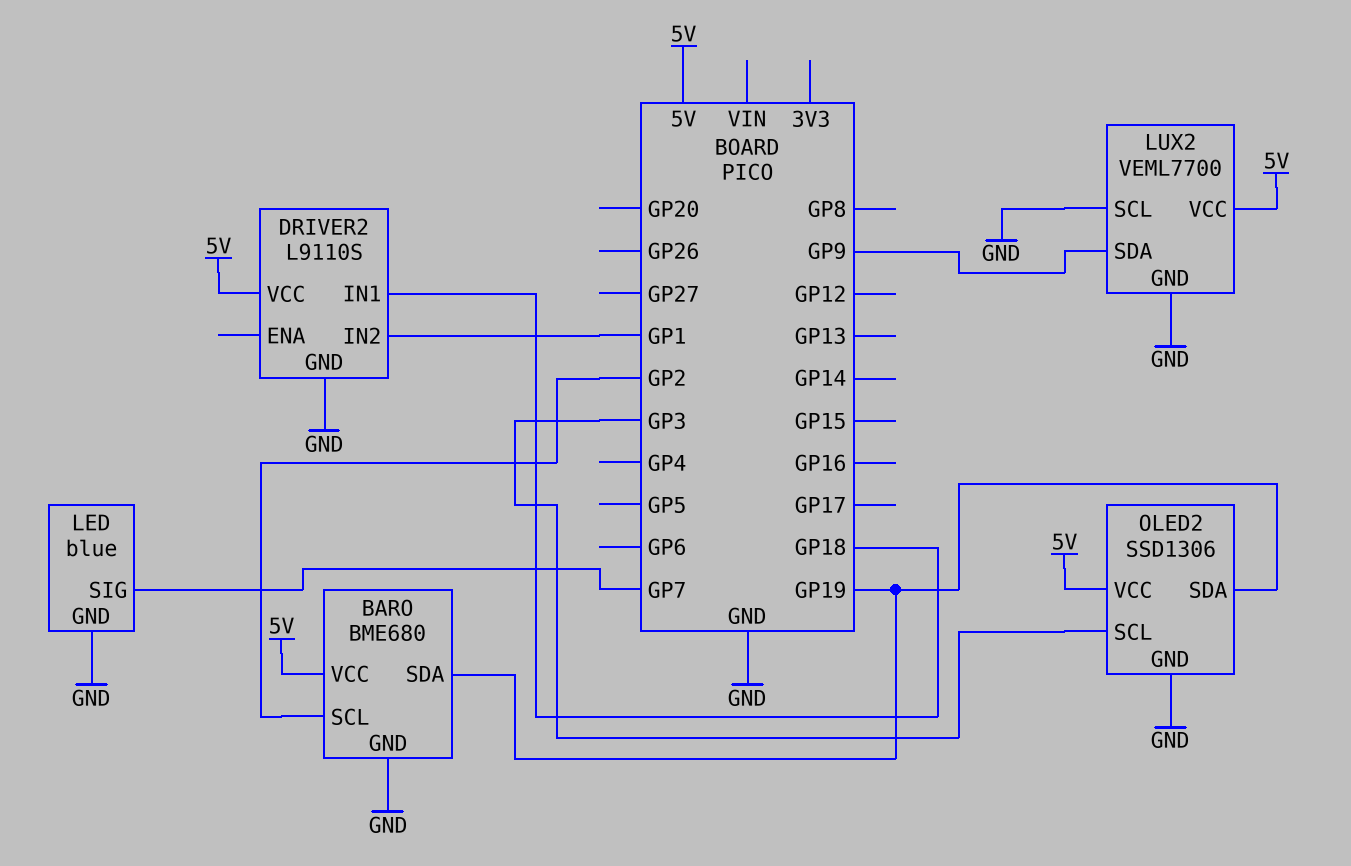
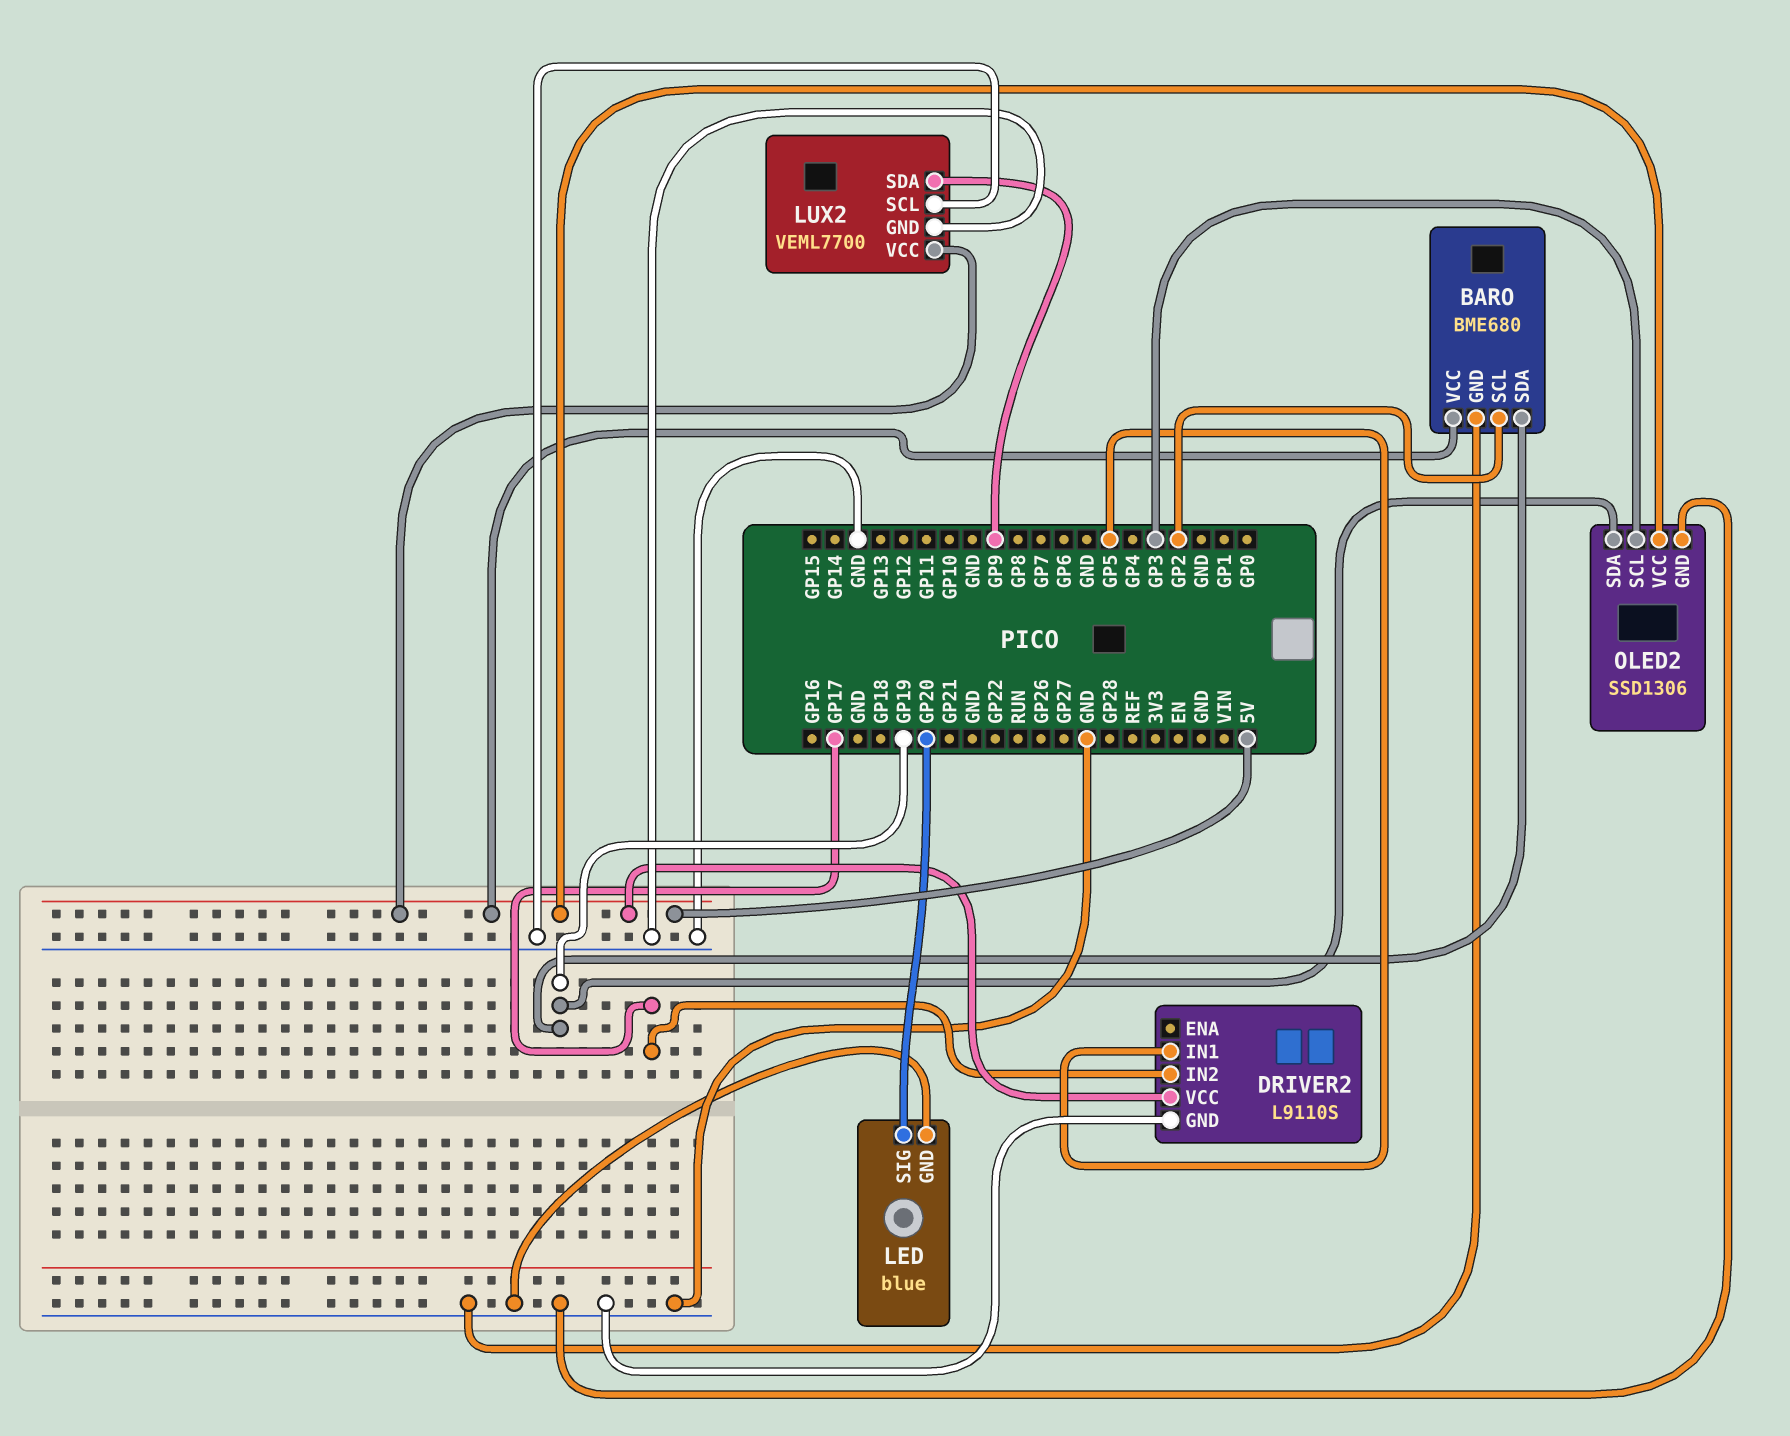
DRIVER2 pin IN1: GP18 -> GP5
DRIVER2 pin IN2: GP1 -> GP17
LED pin SIG: GP7 -> GP20

